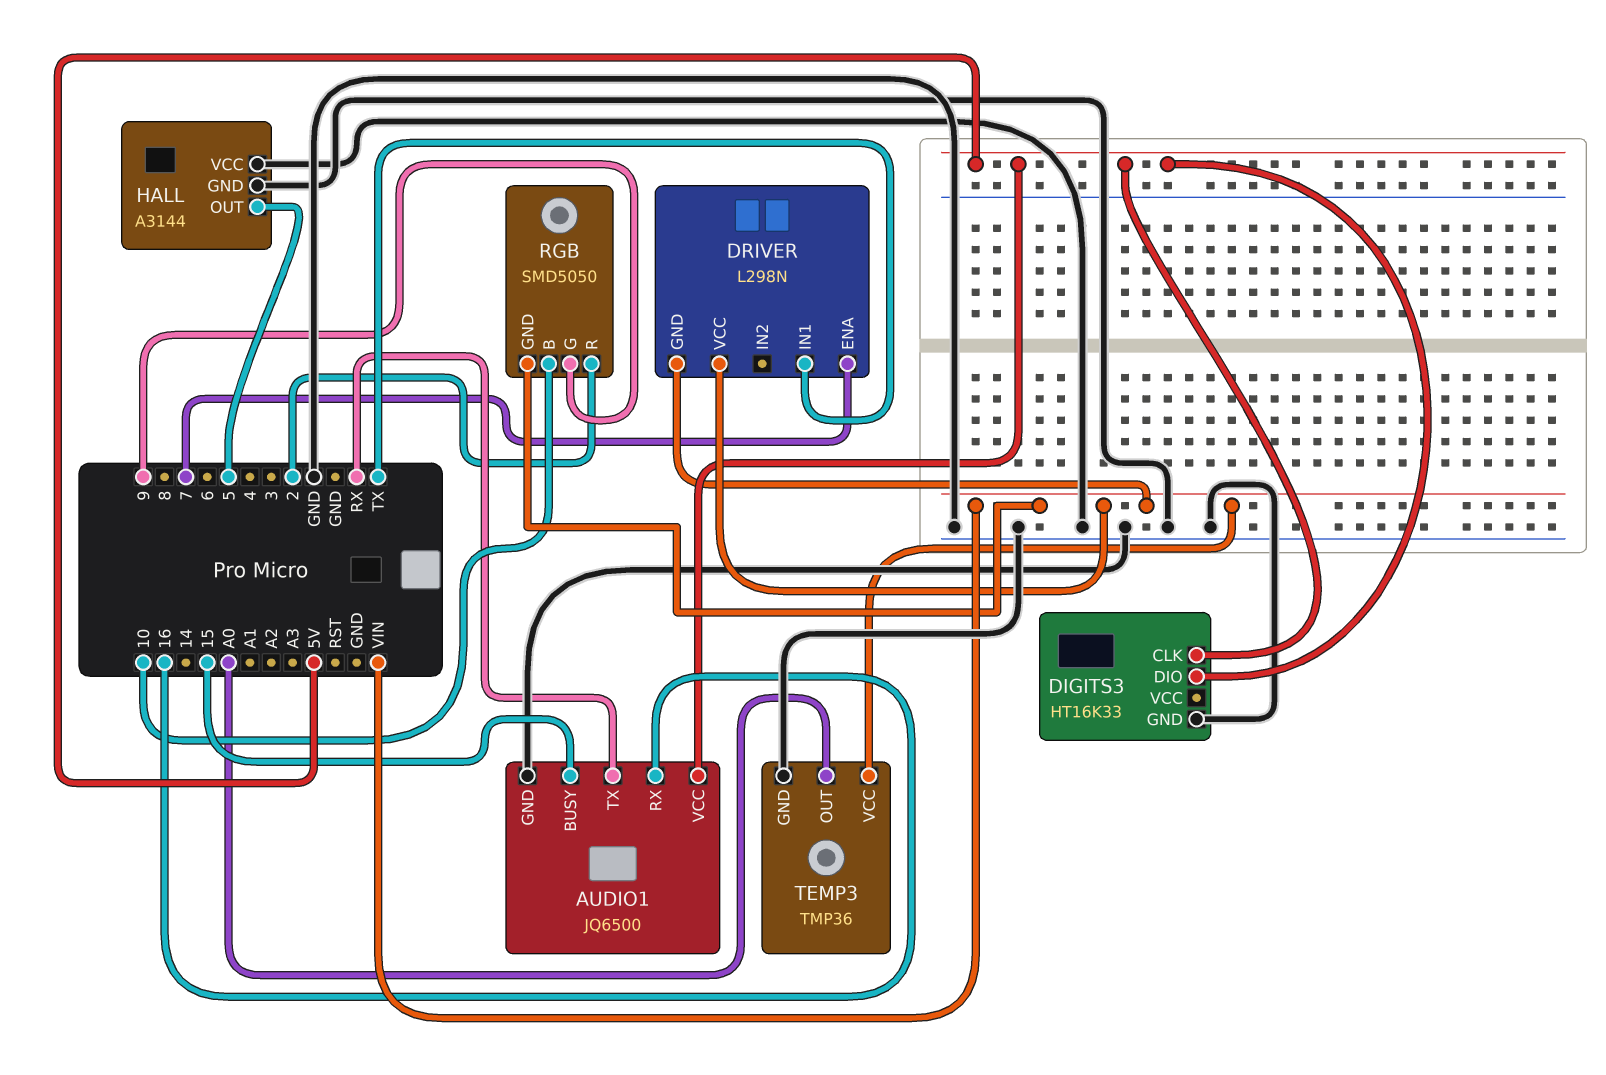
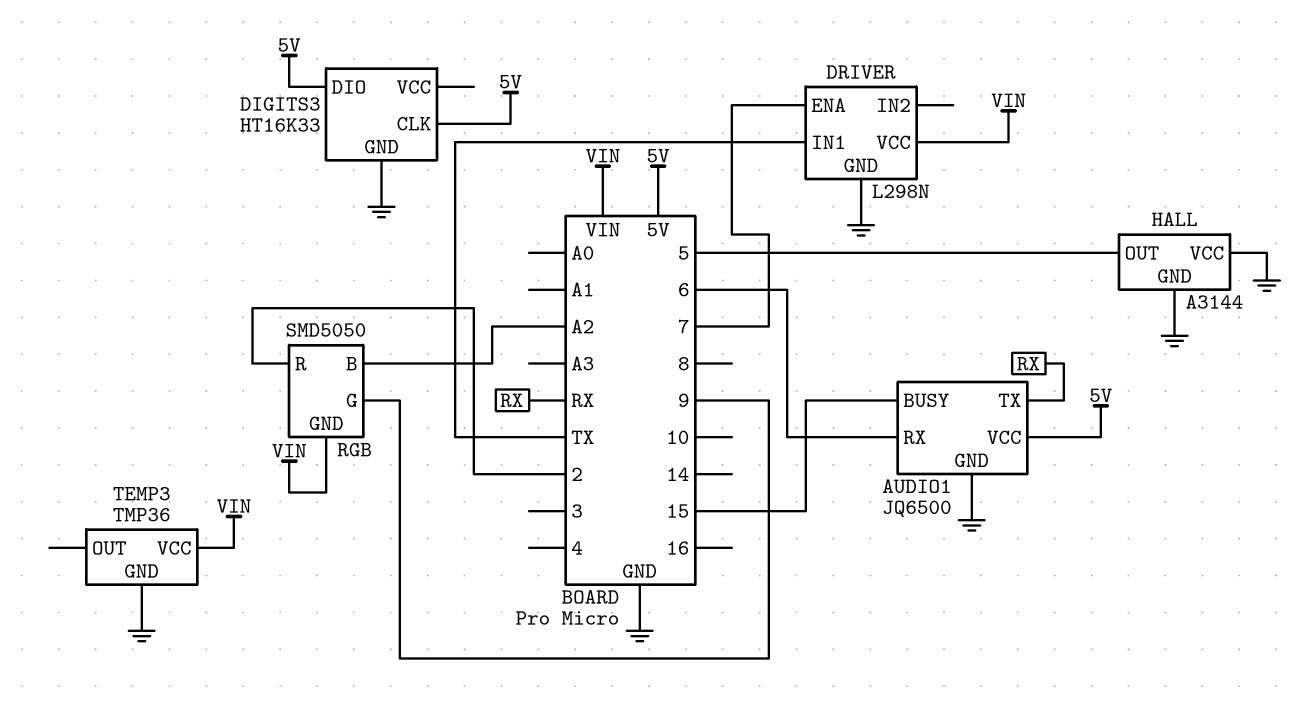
AUDIO1 pin RX: 16 -> 6
DRIVER pin GND: VIN -> GND
RGB pin B: 10 -> A2
TEMP3 pin OUT: A0 -> none

